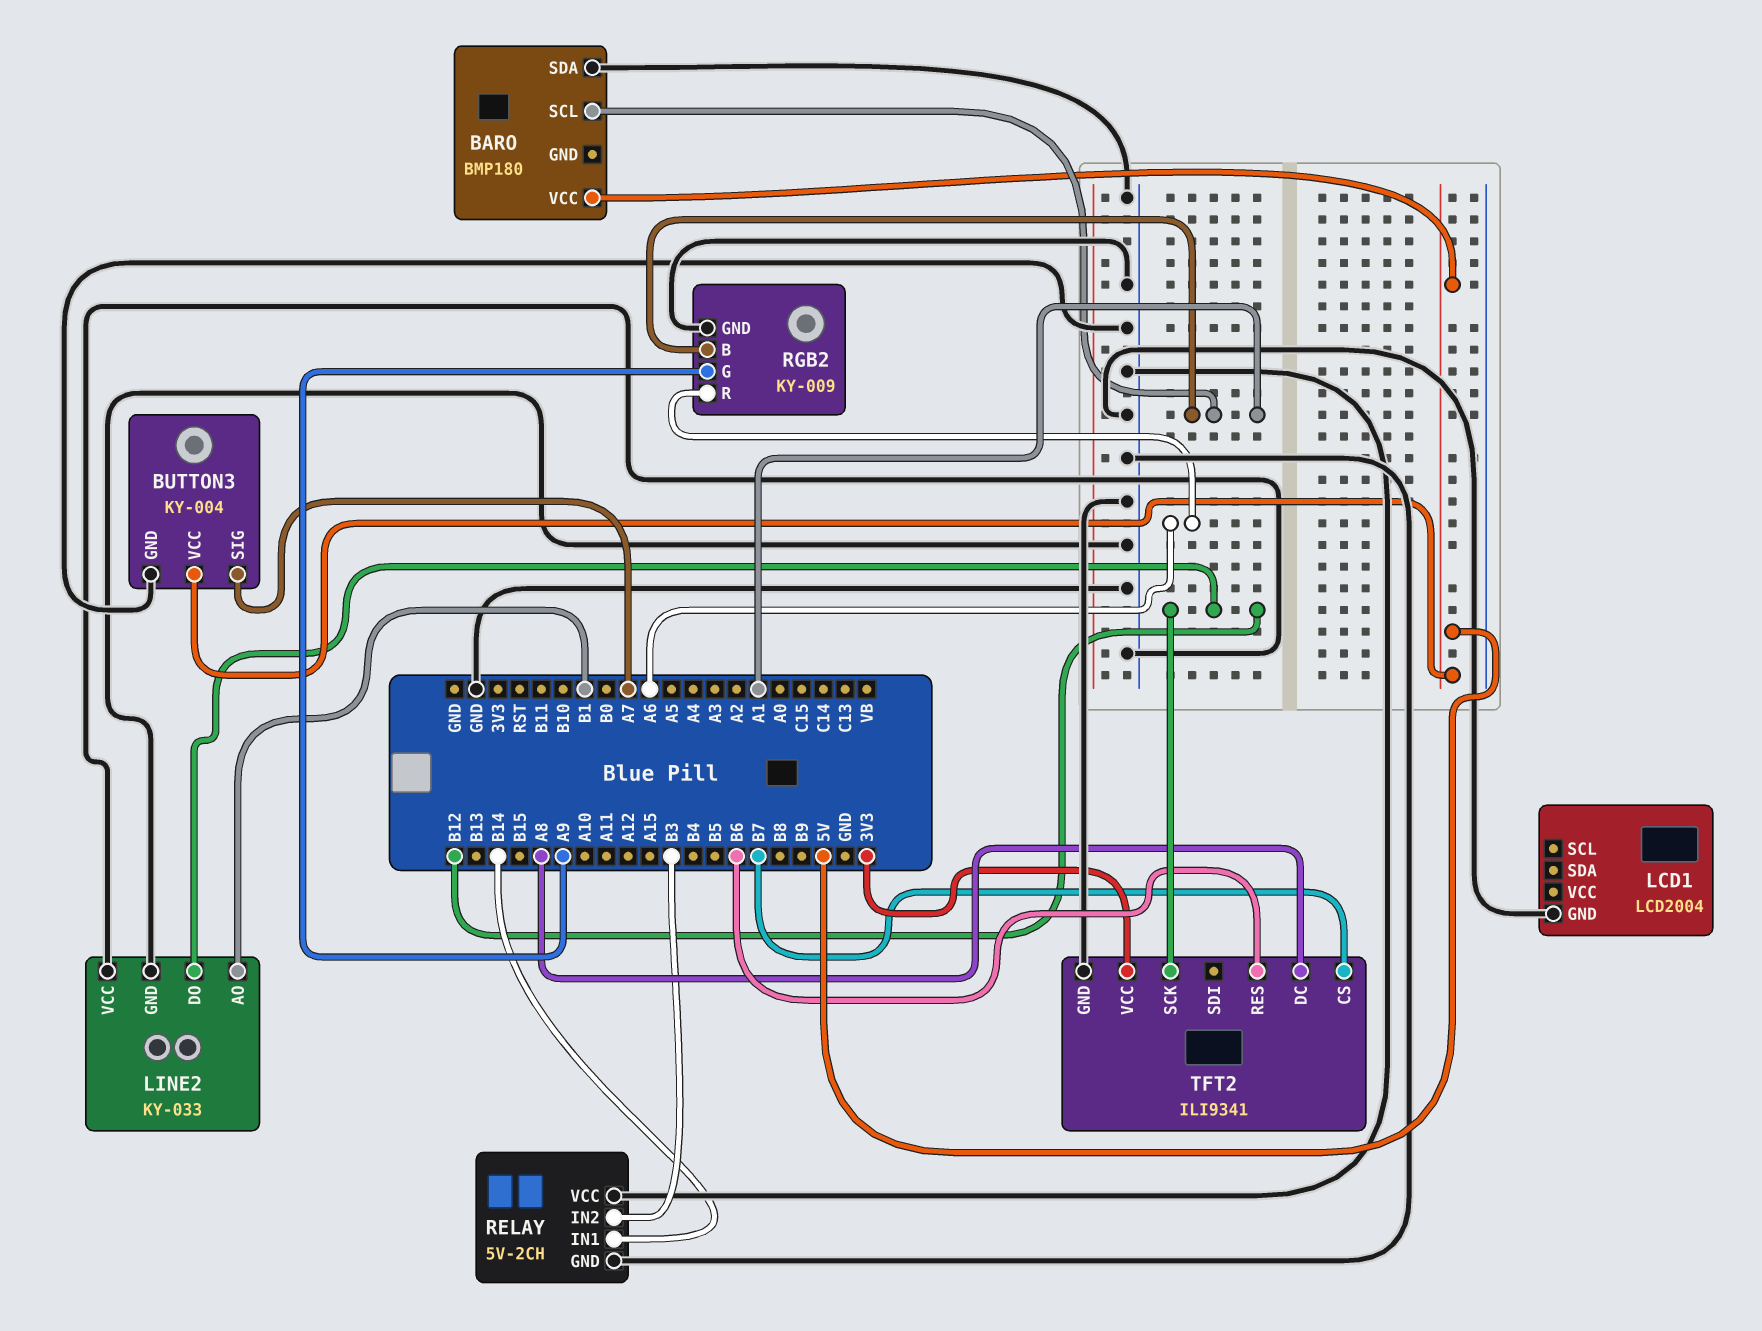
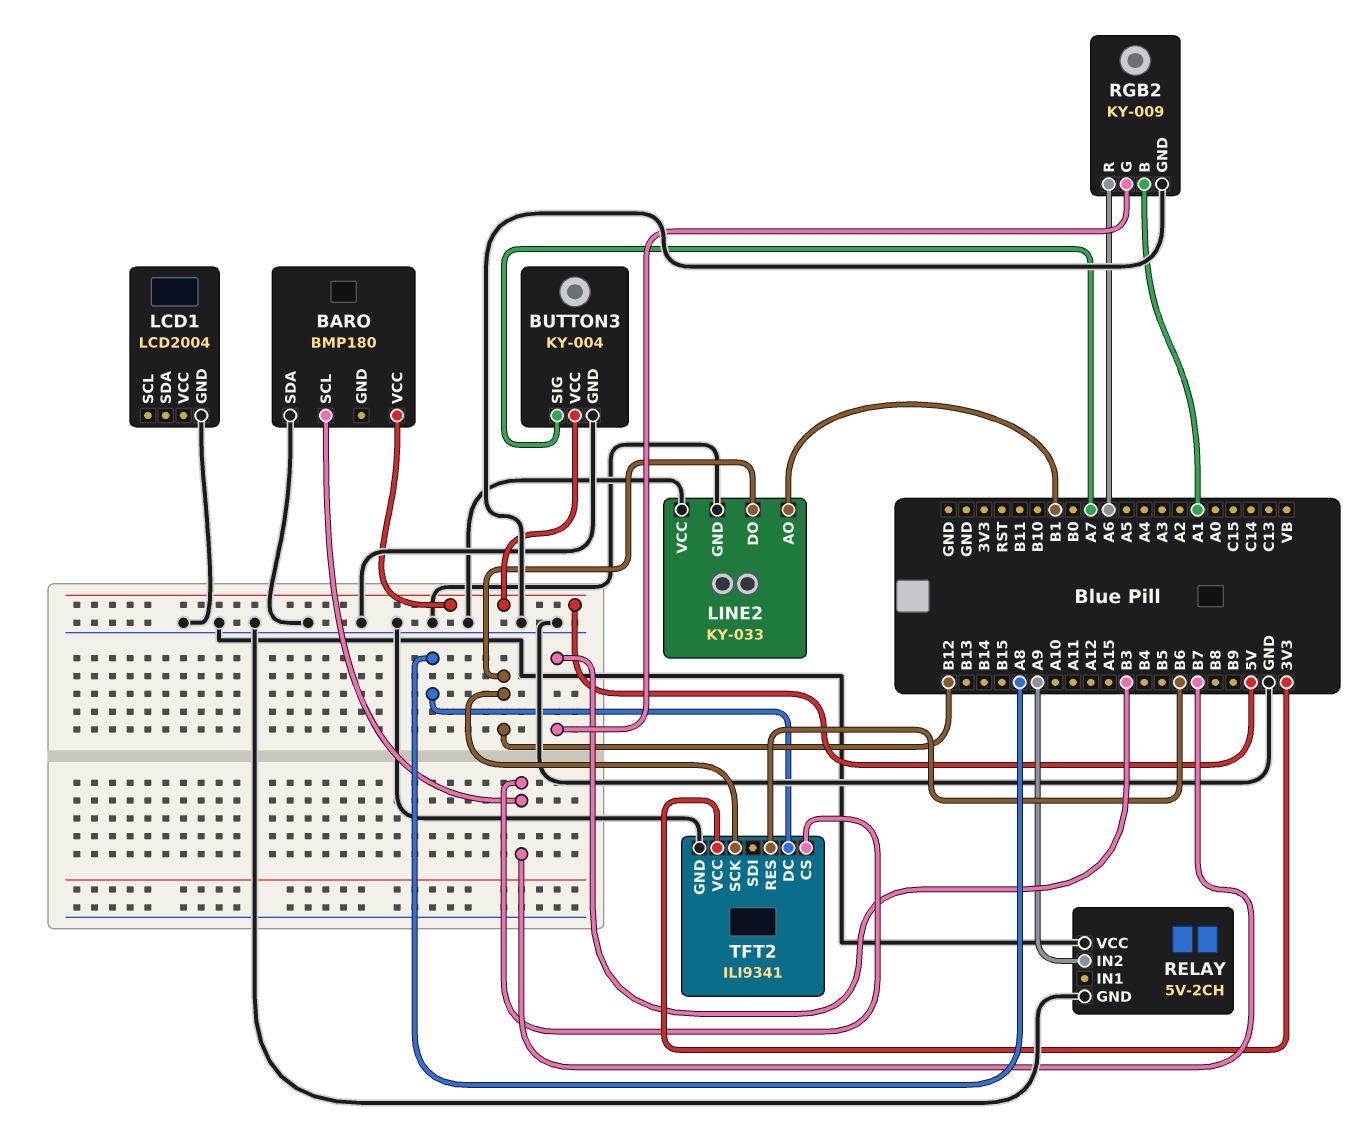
BARO pin SCL: A1 -> B7
RELAY pin IN1: B14 -> none
RELAY pin IN2: B3 -> A9
RGB2 pin G: A9 -> B3

